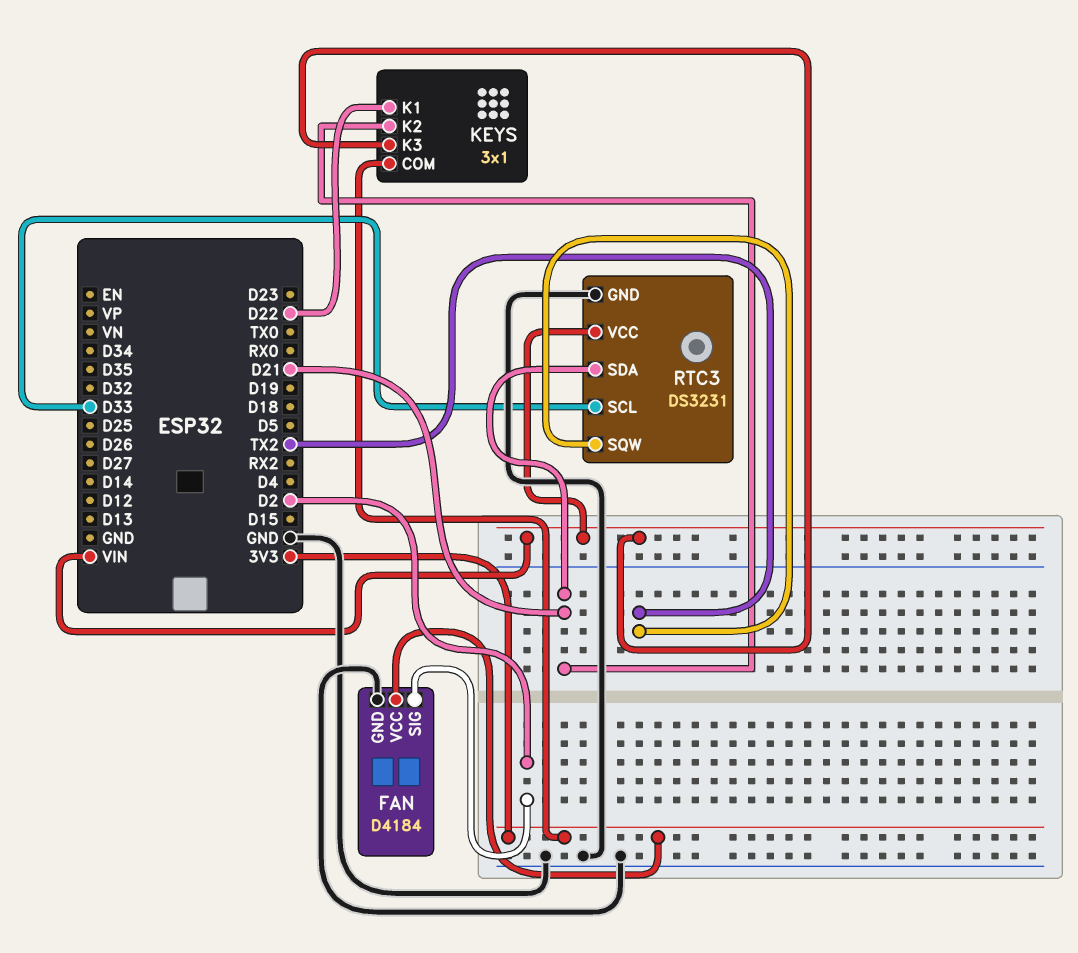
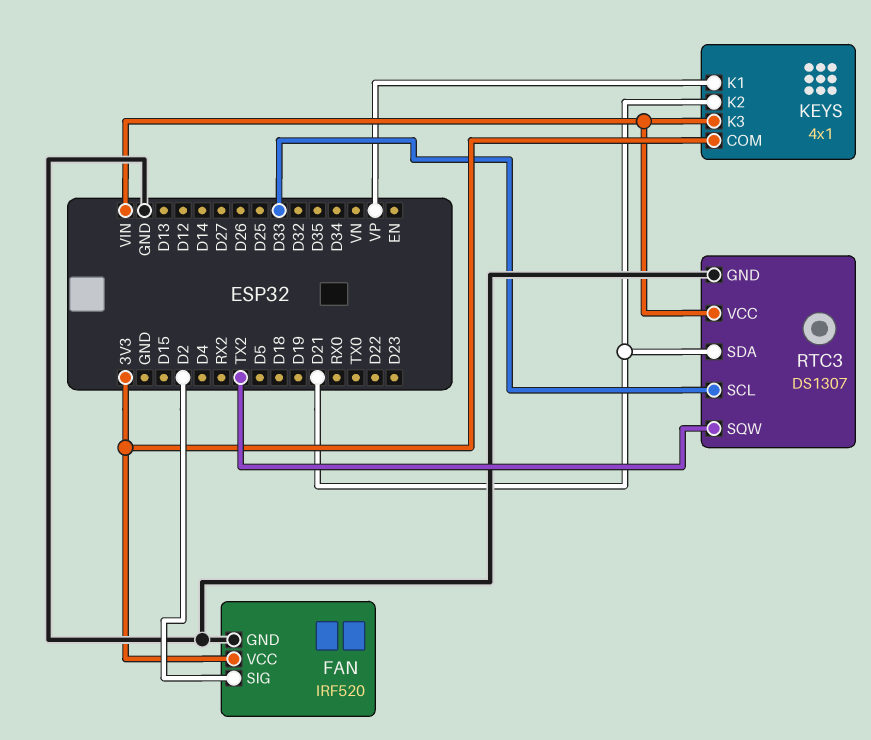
FAN: D4184 -> IRF520
KEYS: 3x1 -> 4x1
KEYS pin K1: D22 -> VP
RTC3: DS3231 -> DS1307

